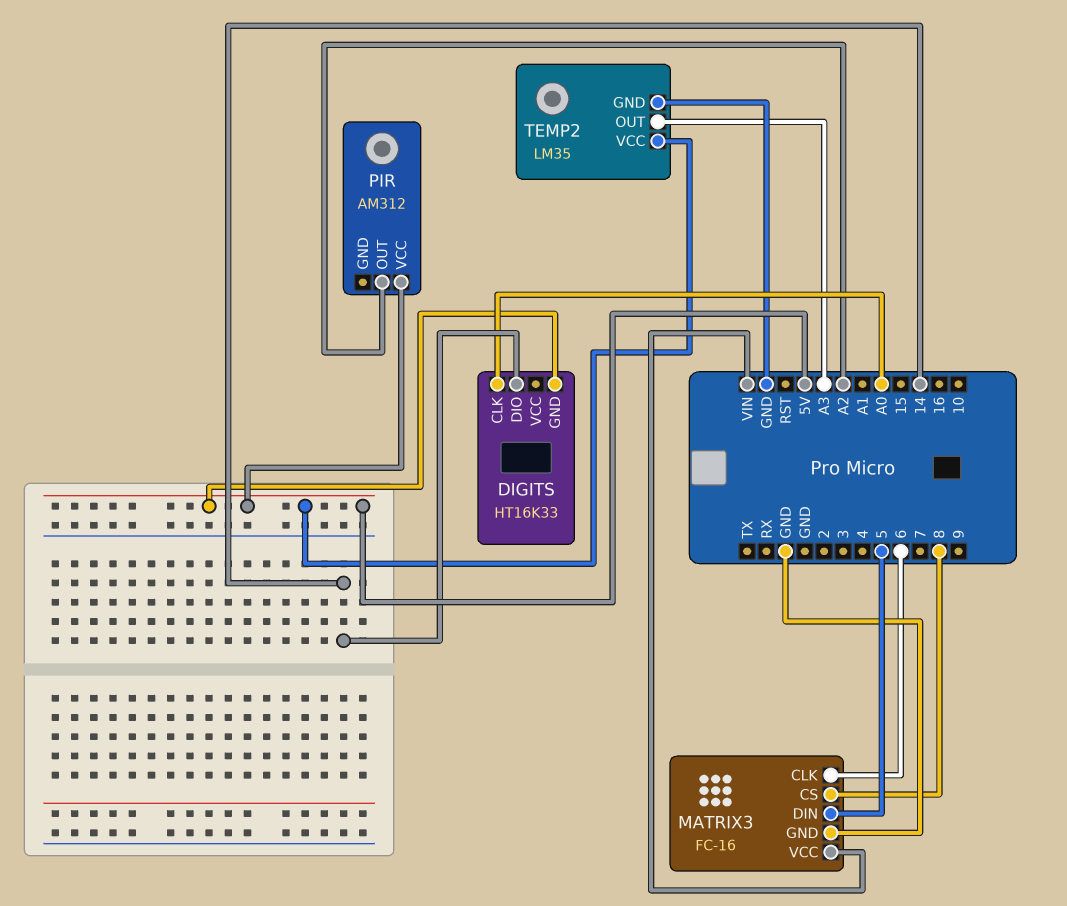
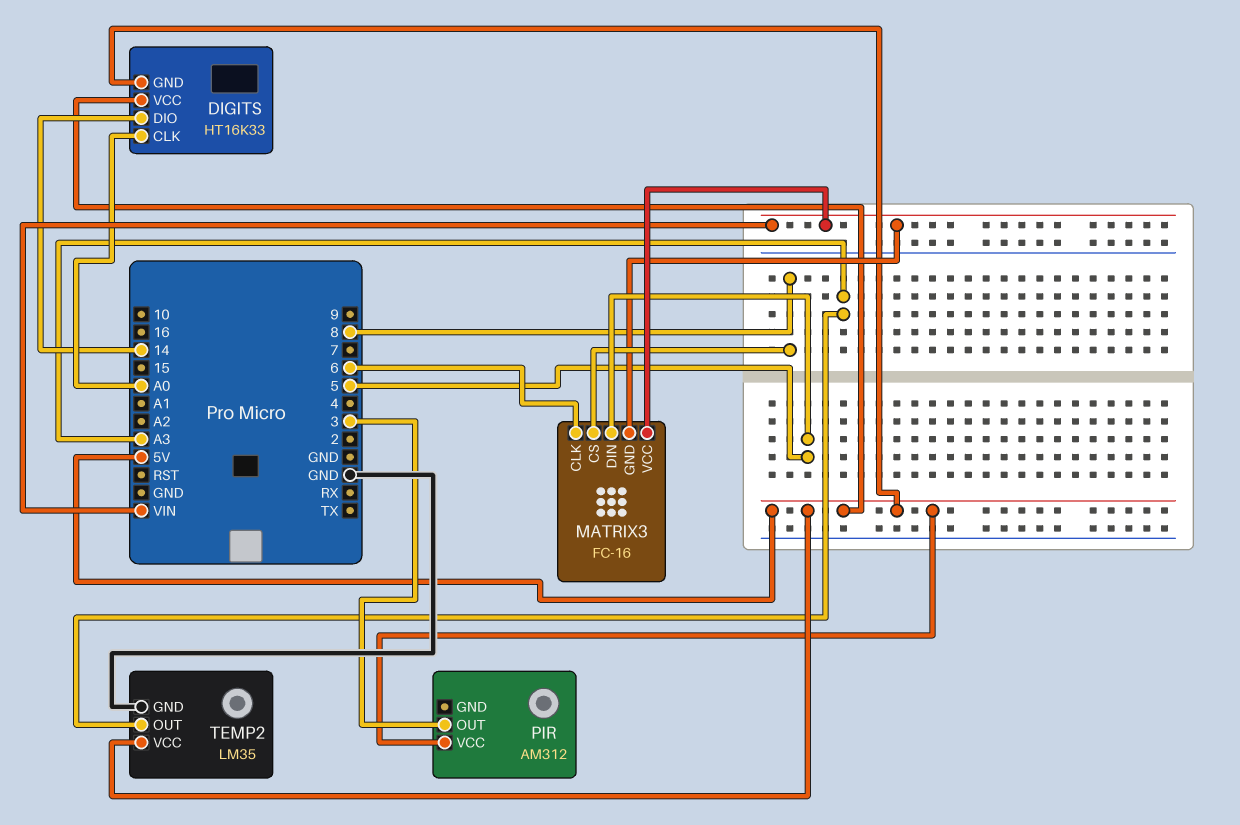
DIGITS pin VCC: none -> 5V
MATRIX3 pin GND: GND -> VIN
PIR pin OUT: A2 -> 3

